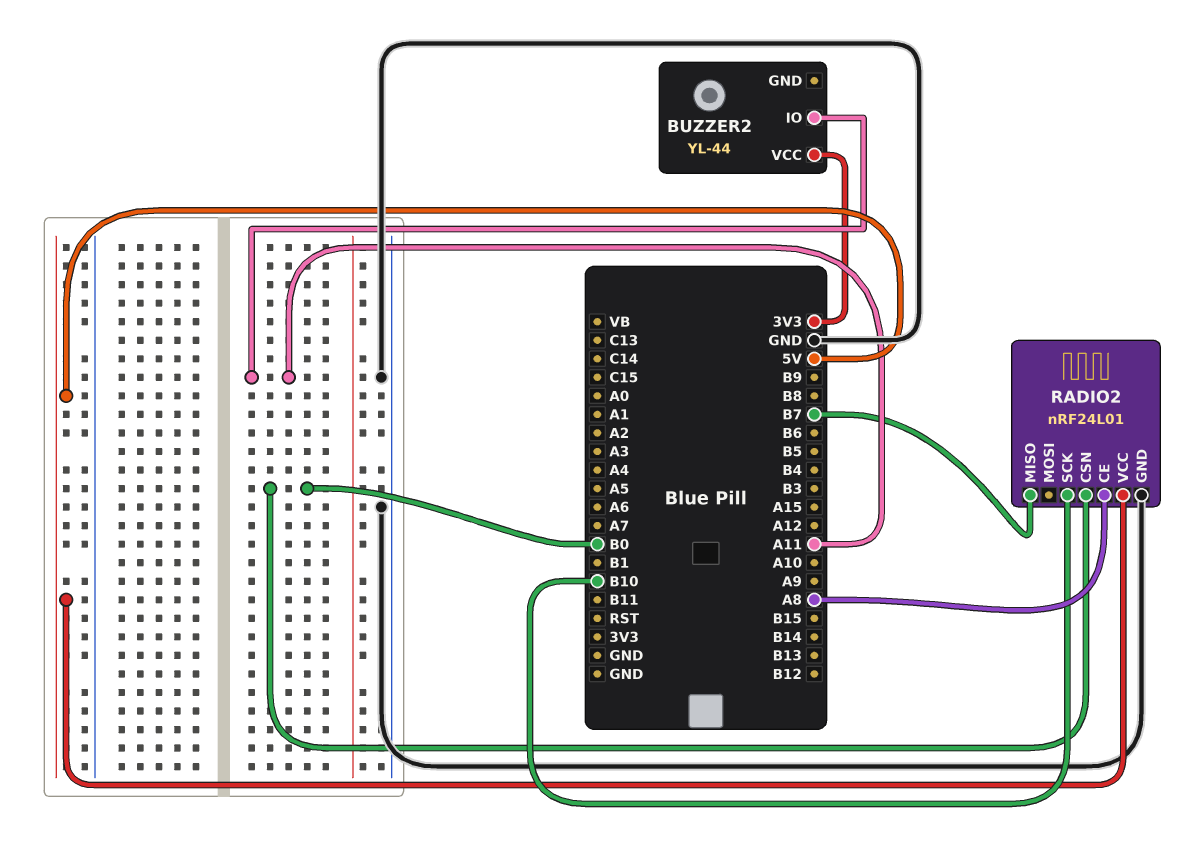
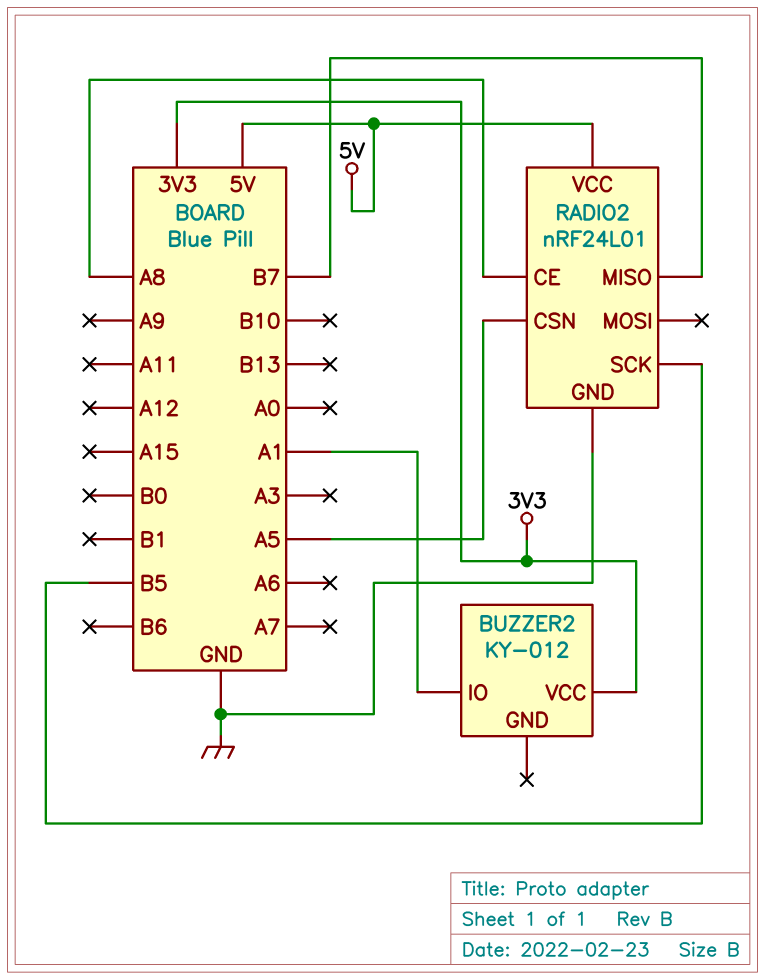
BUZZER2: YL-44 -> KY-012
BUZZER2 pin IO: A11 -> A1
RADIO2 pin CSN: B0 -> A5
RADIO2 pin SCK: B10 -> B5

